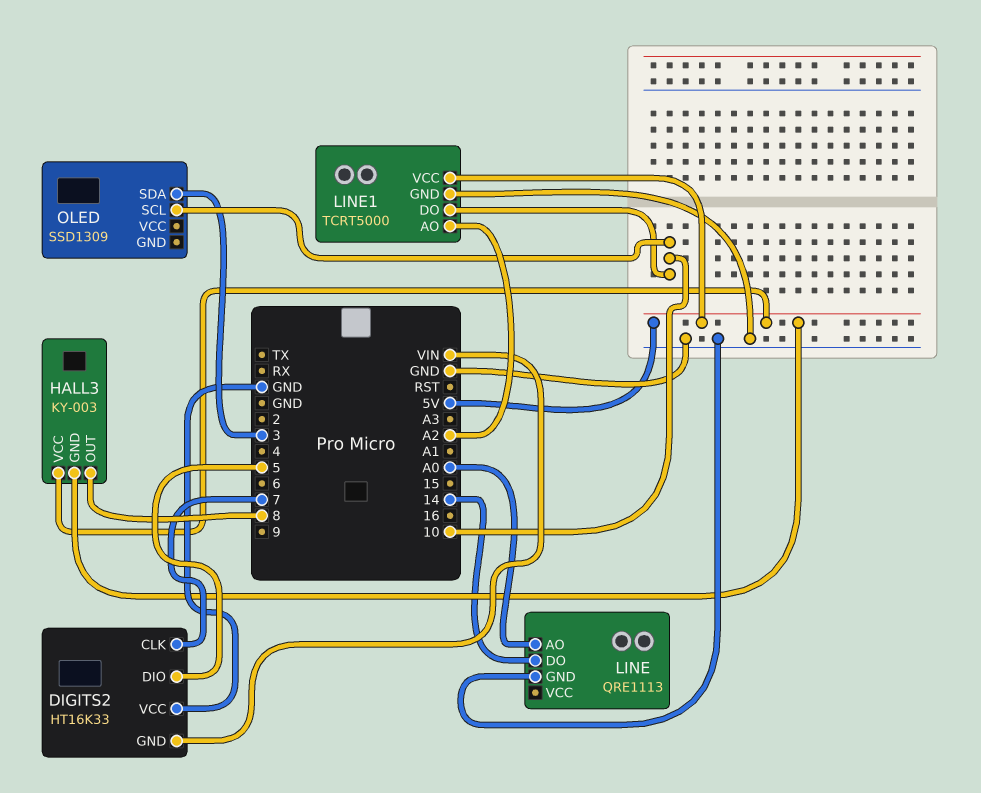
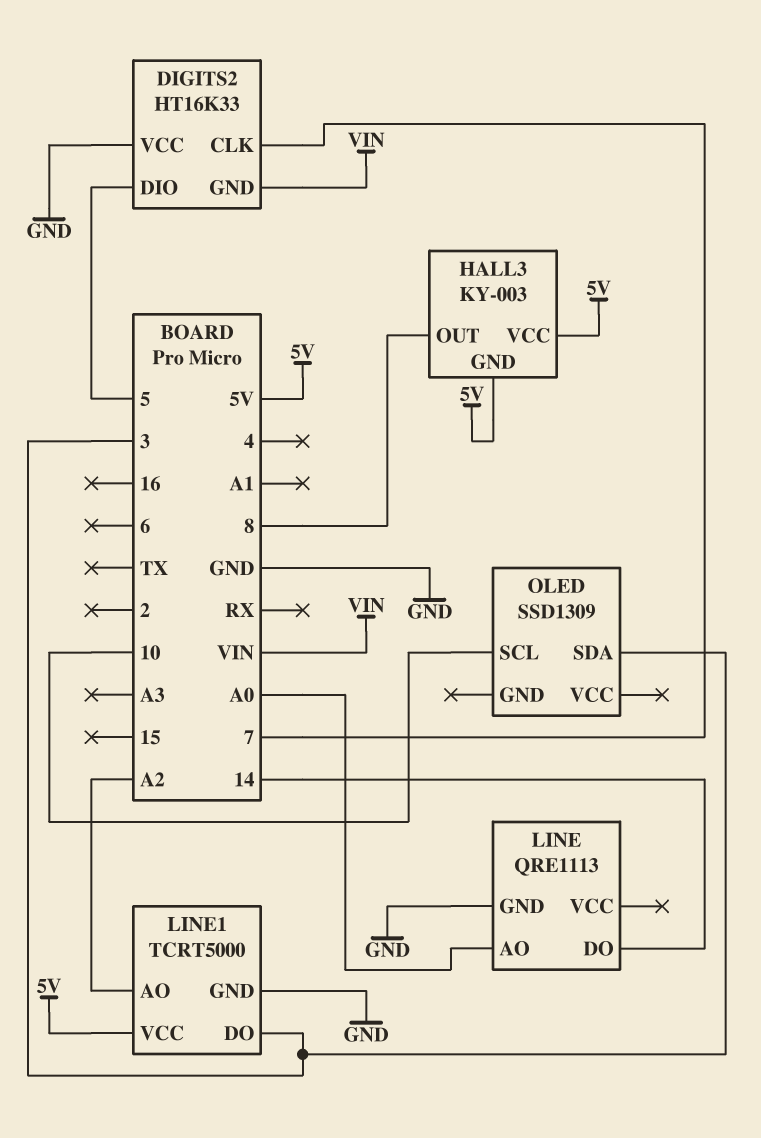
LINE1 pin DO: 10 -> 3

